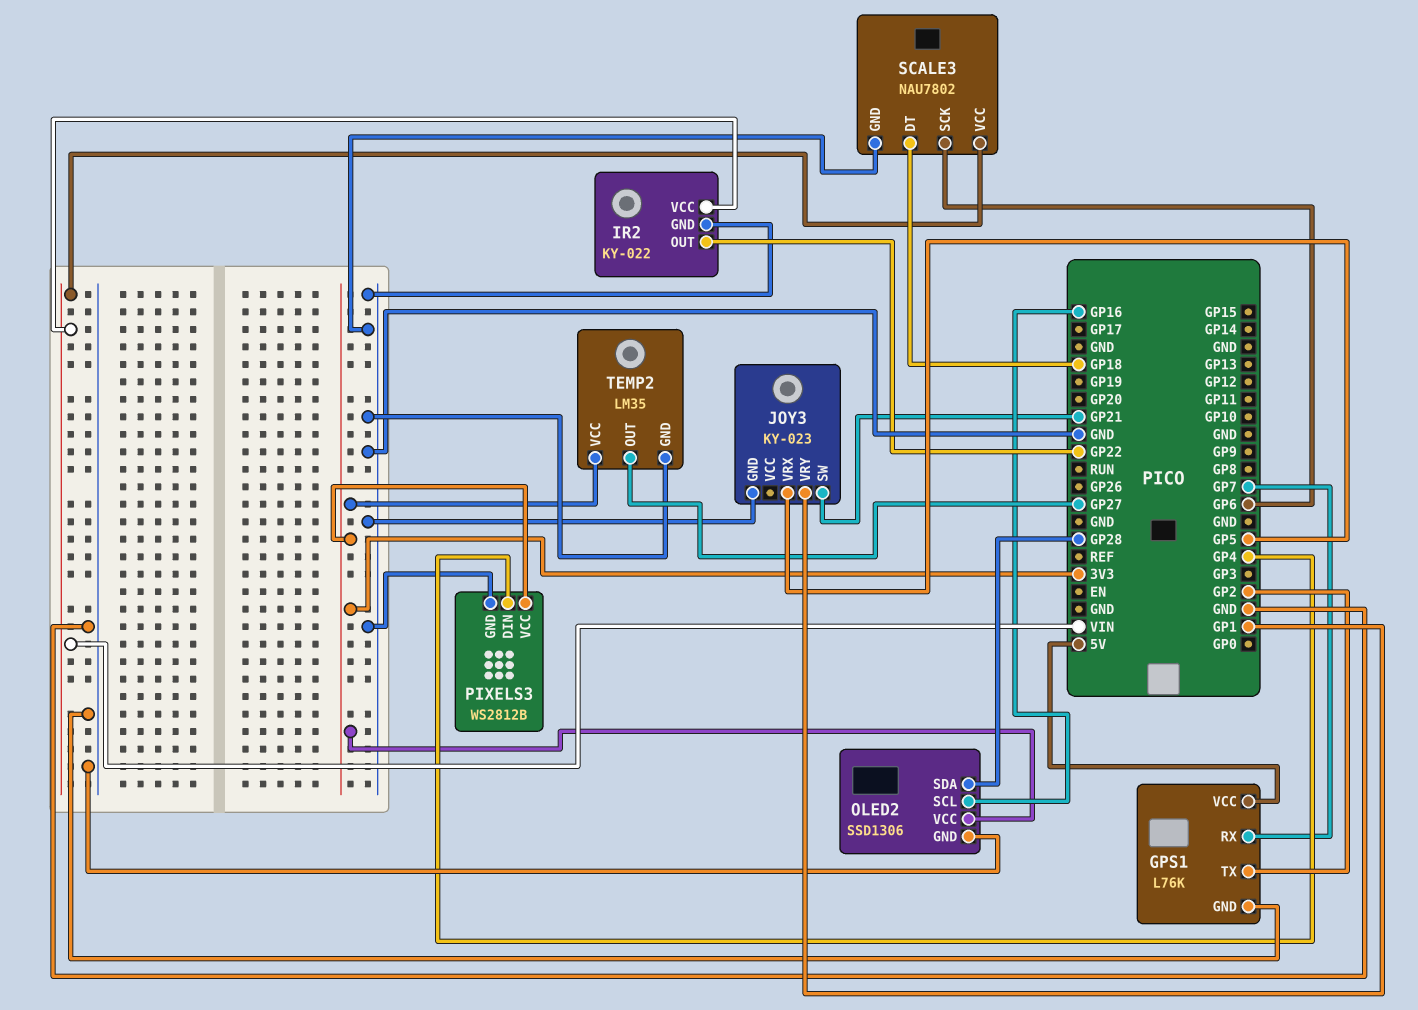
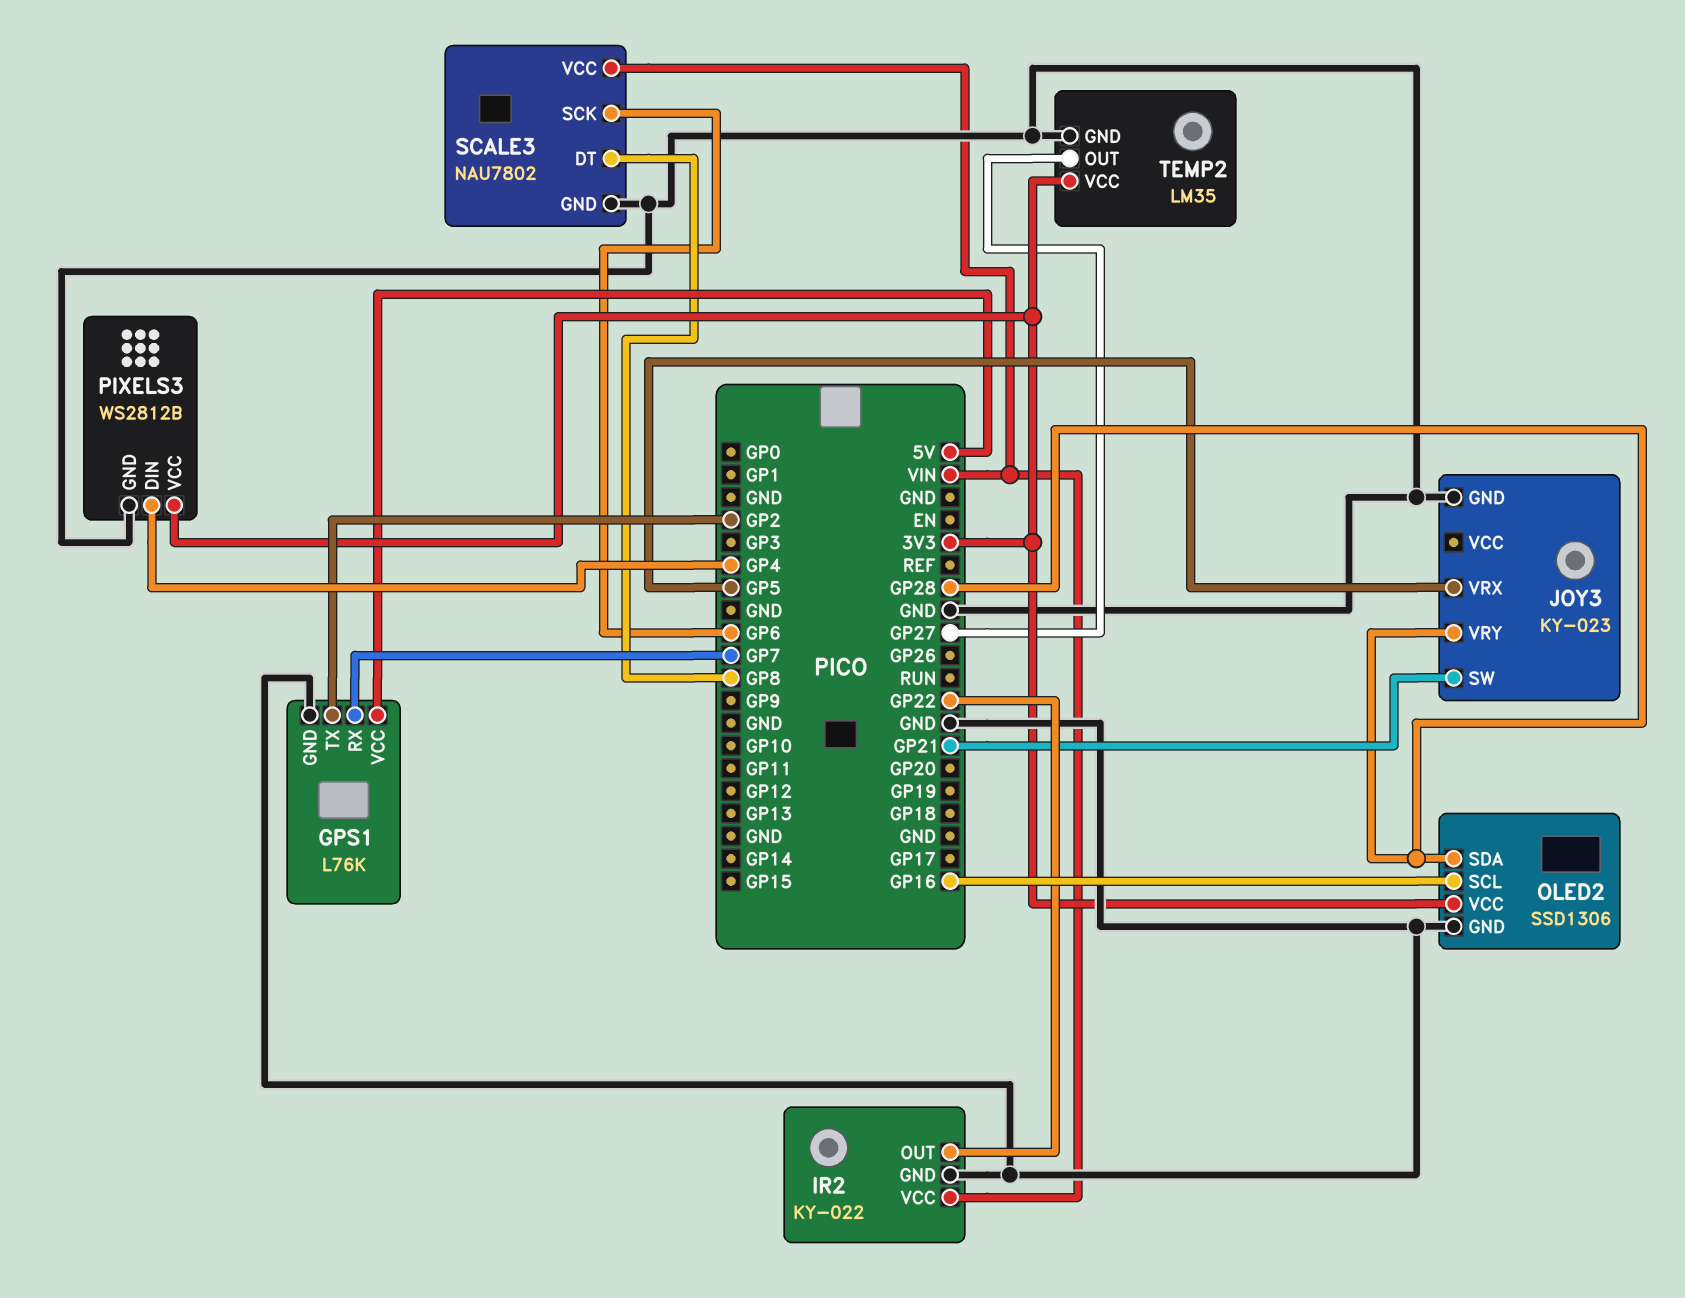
JOY3 pin VRY: GP1 -> GP28
SCALE3 pin DT: GP18 -> GP8

